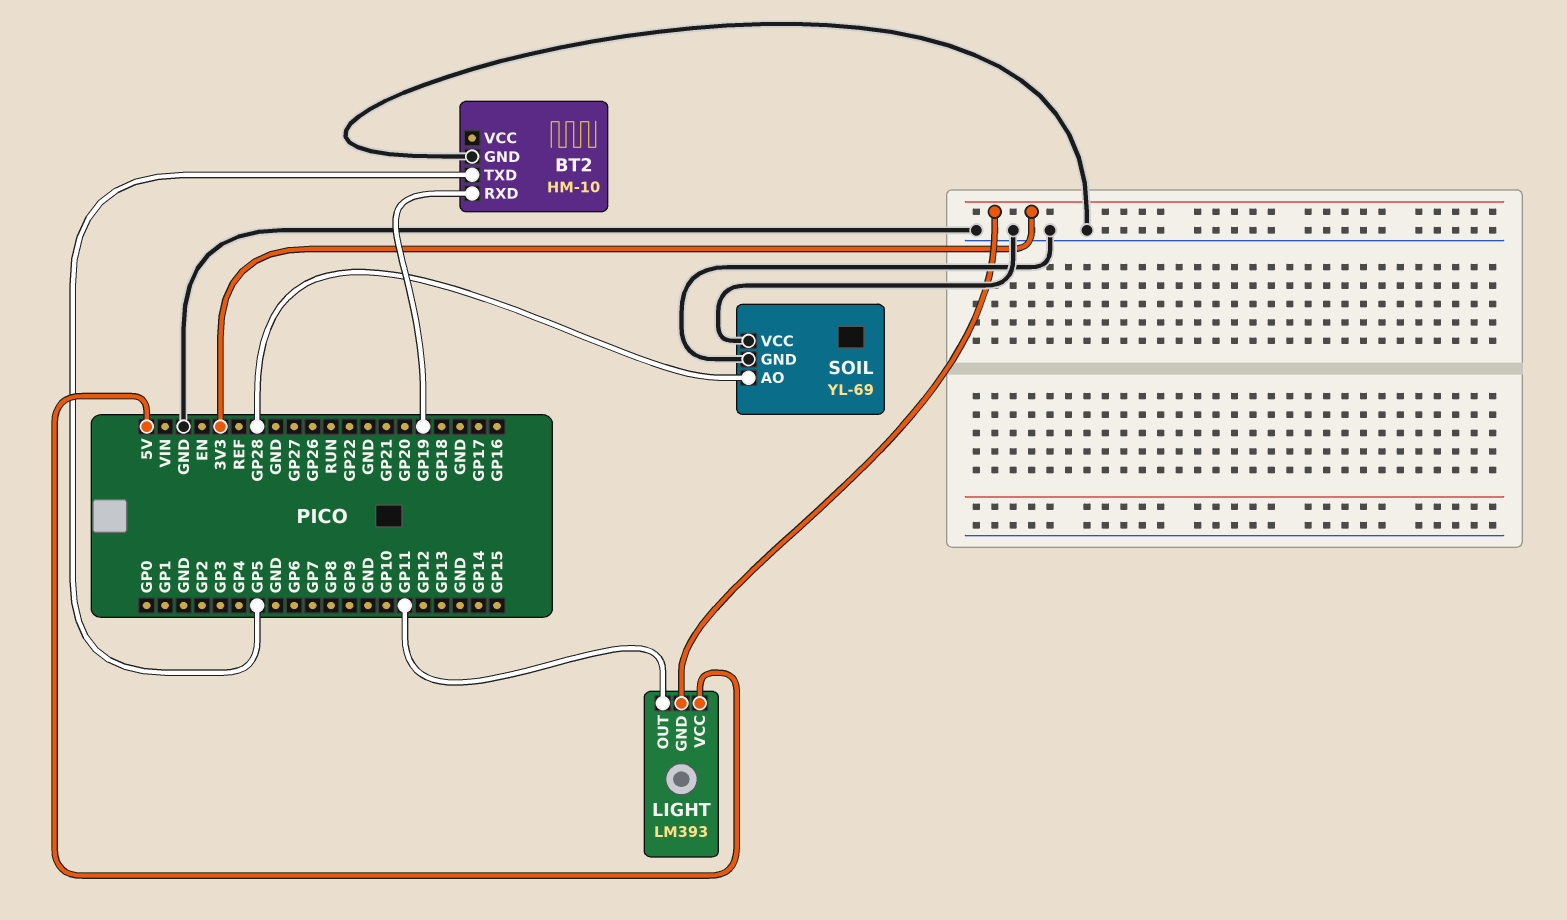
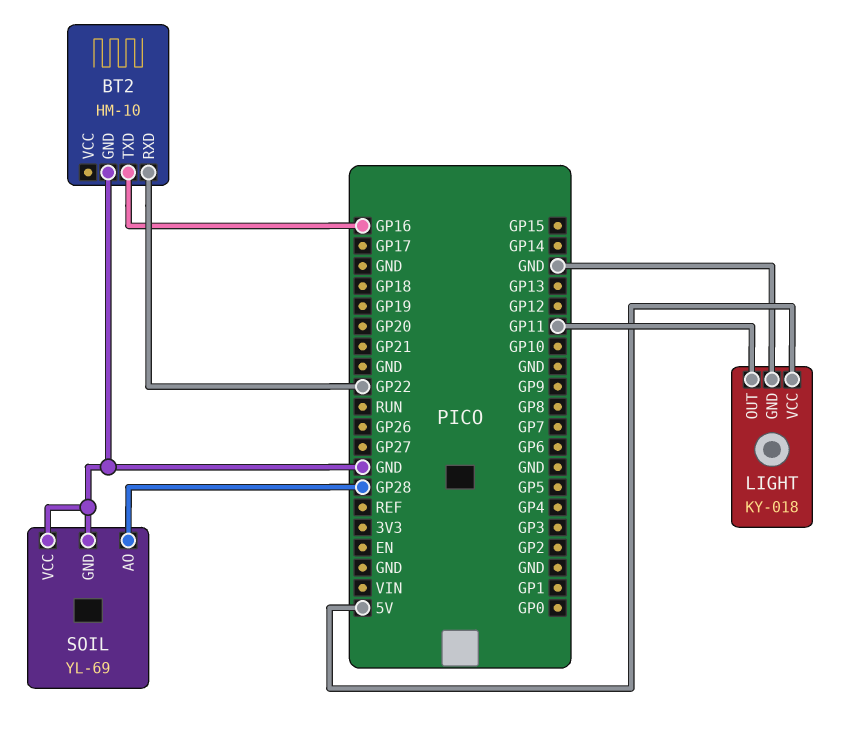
BT2 pin RXD: GP19 -> GP22
BT2 pin TXD: GP5 -> GP16
LIGHT: LM393 -> KY-018
LIGHT pin GND: 3V3 -> GND

